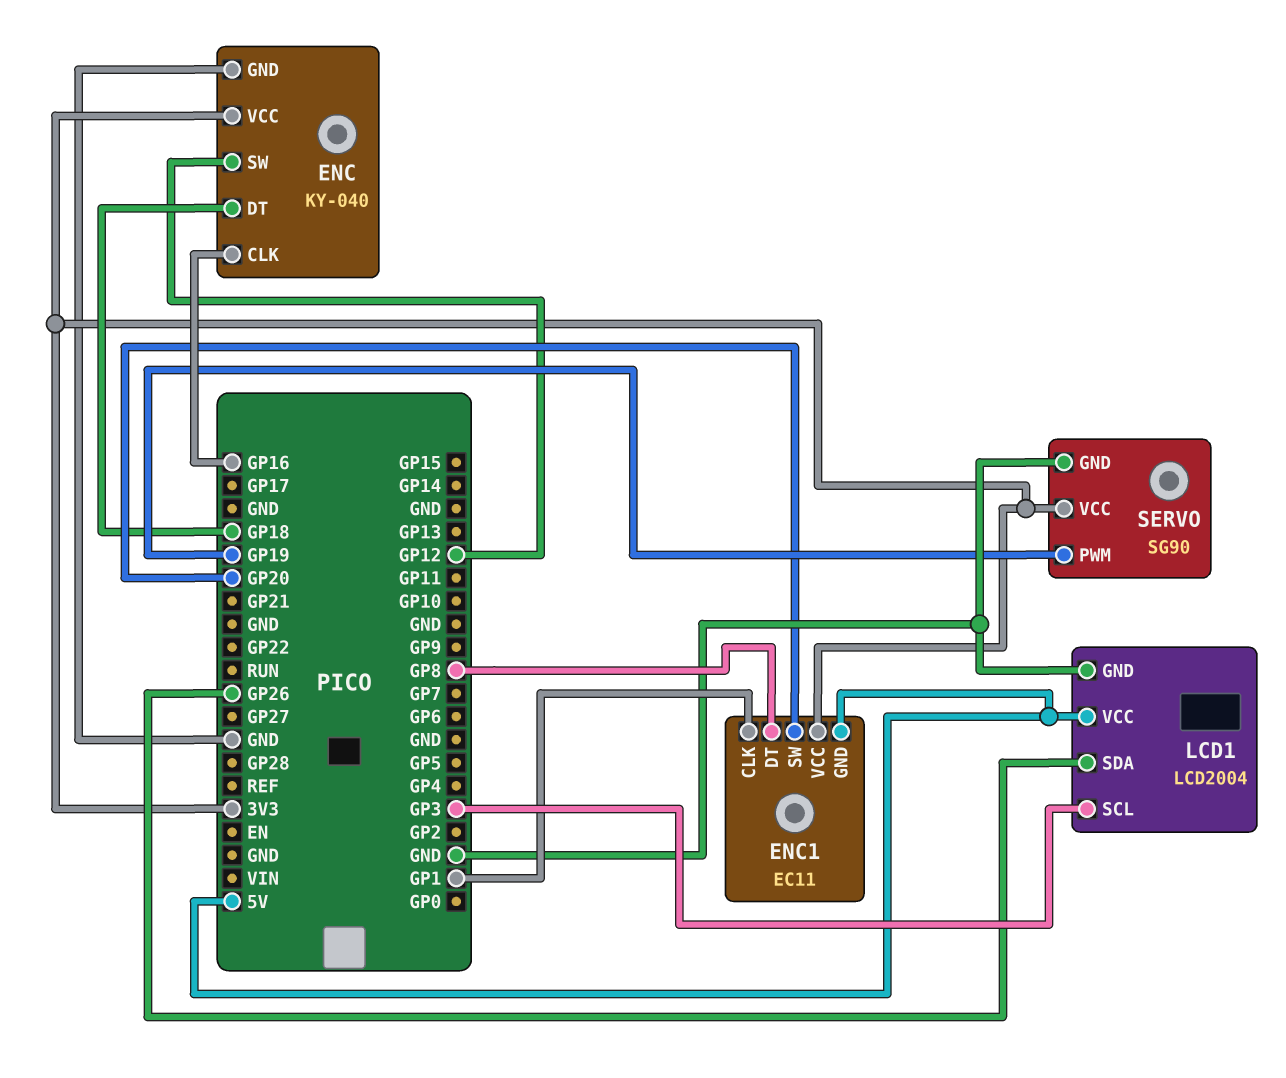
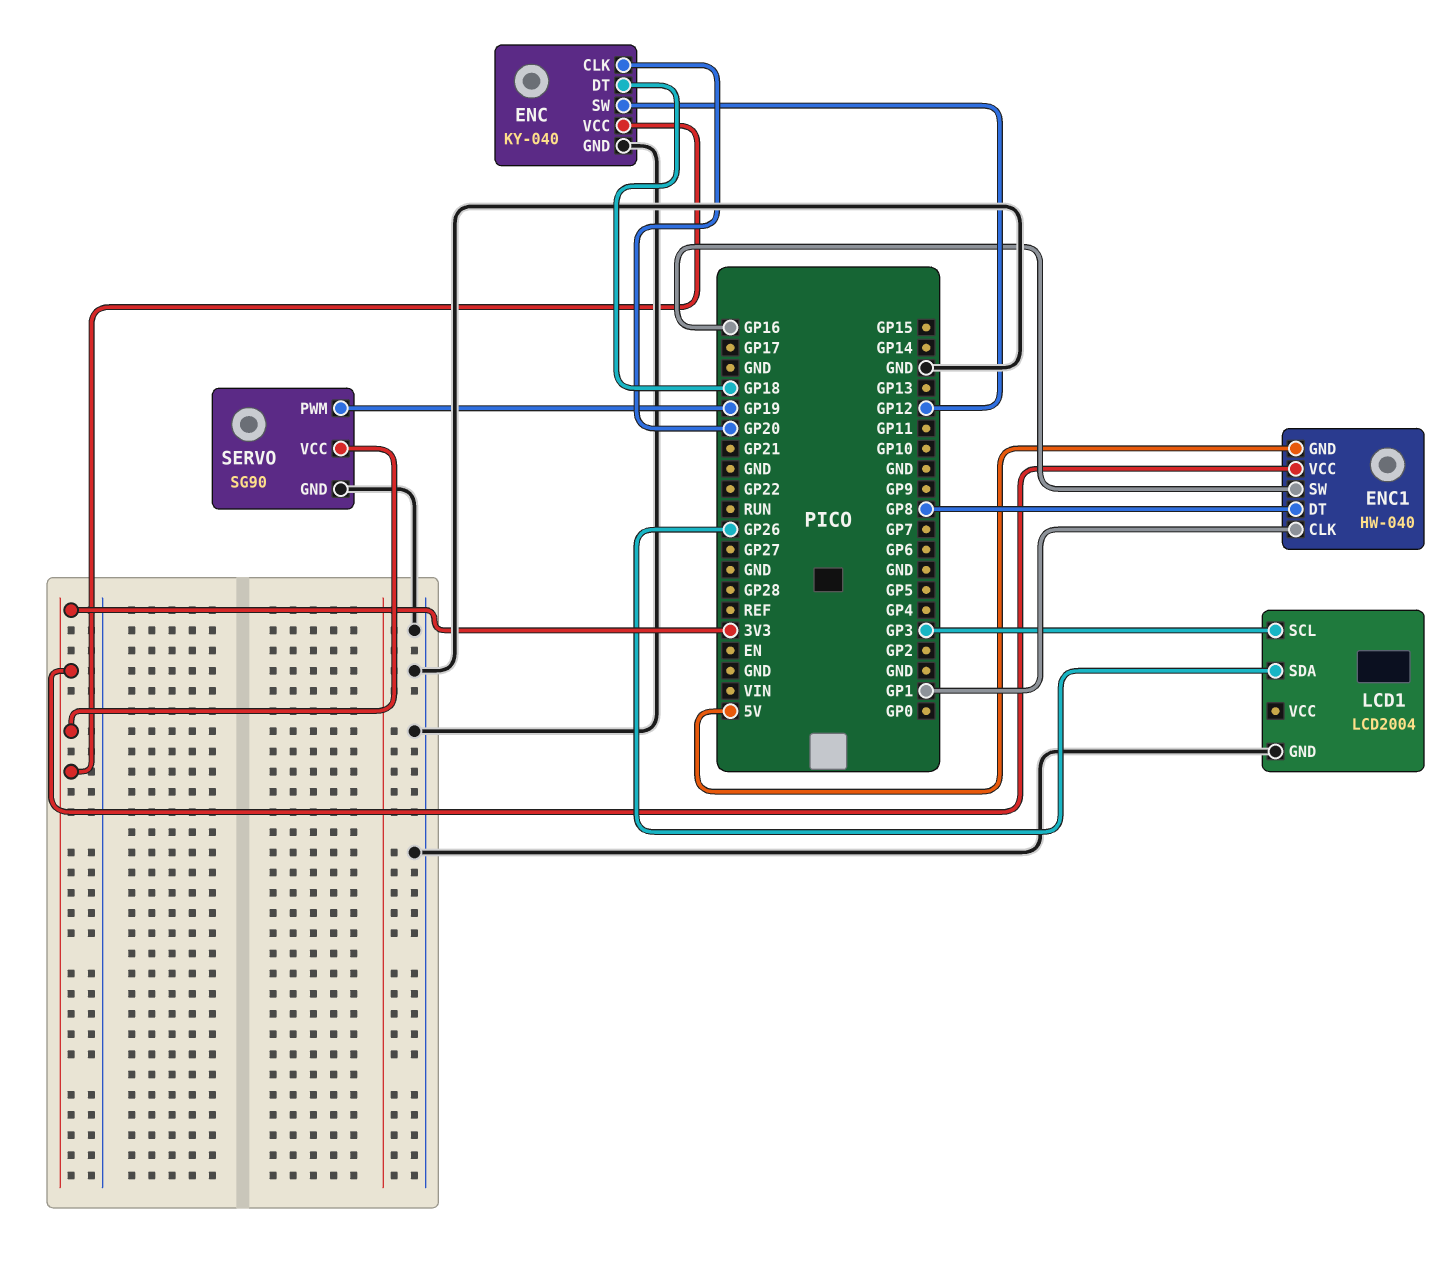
ENC pin CLK: GP16 -> GP20
ENC1: EC11 -> HW-040
ENC1 pin SW: GP20 -> GP16
LCD1 pin VCC: 5V -> none

